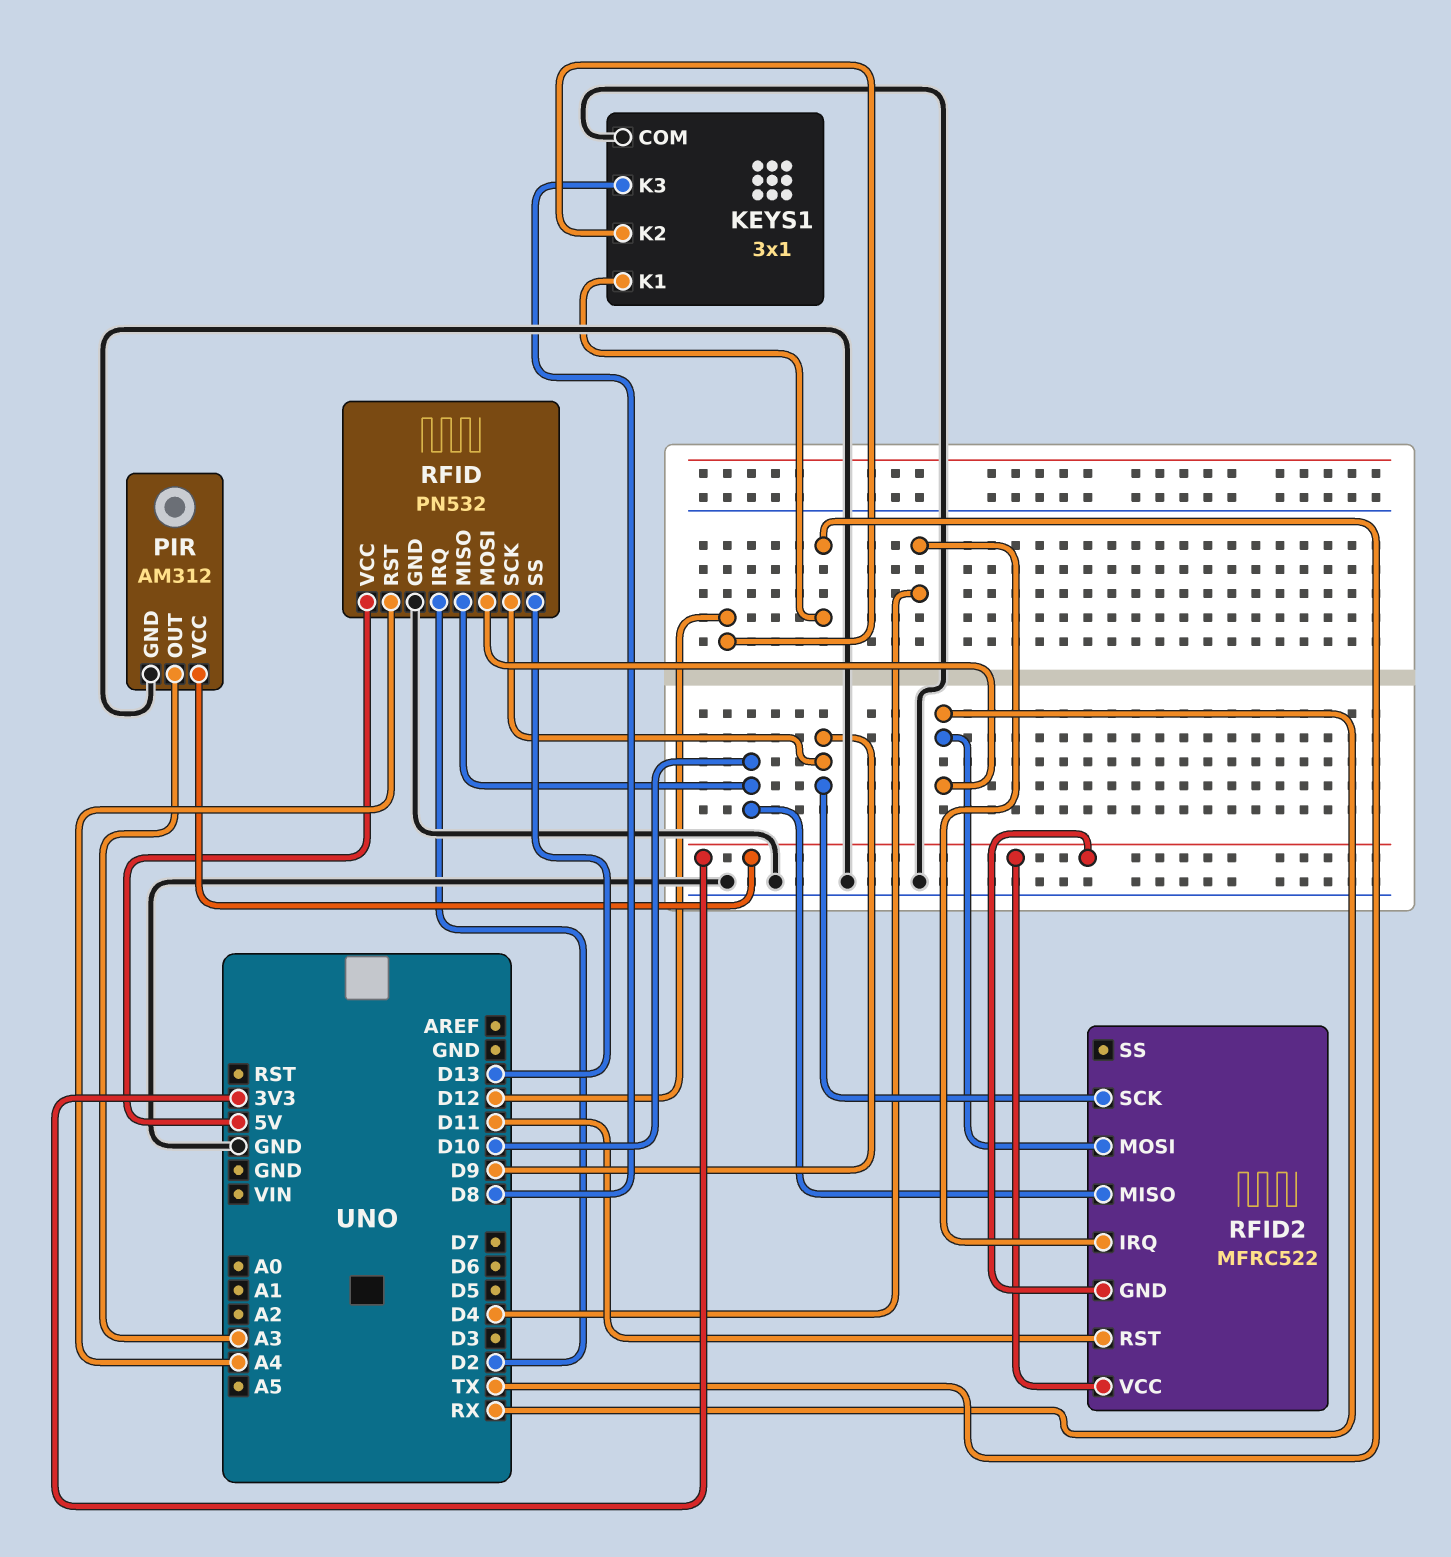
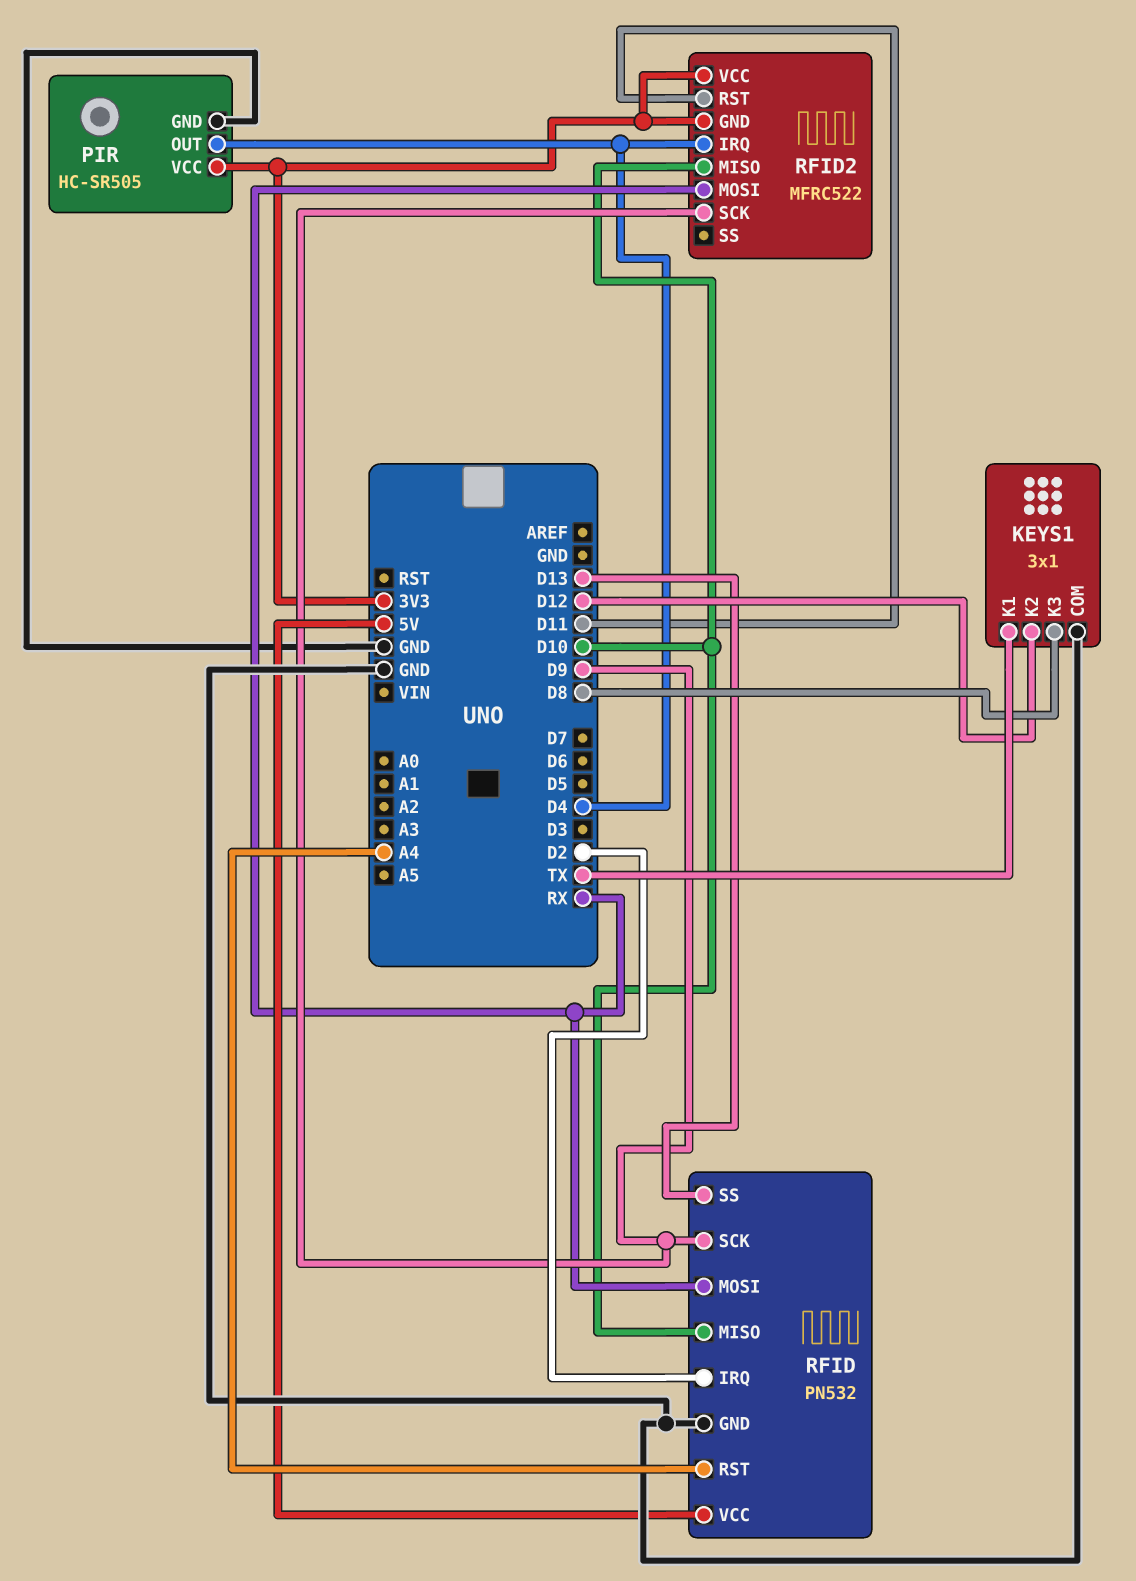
PIR: AM312 -> HC-SR505
PIR pin OUT: A3 -> D4

